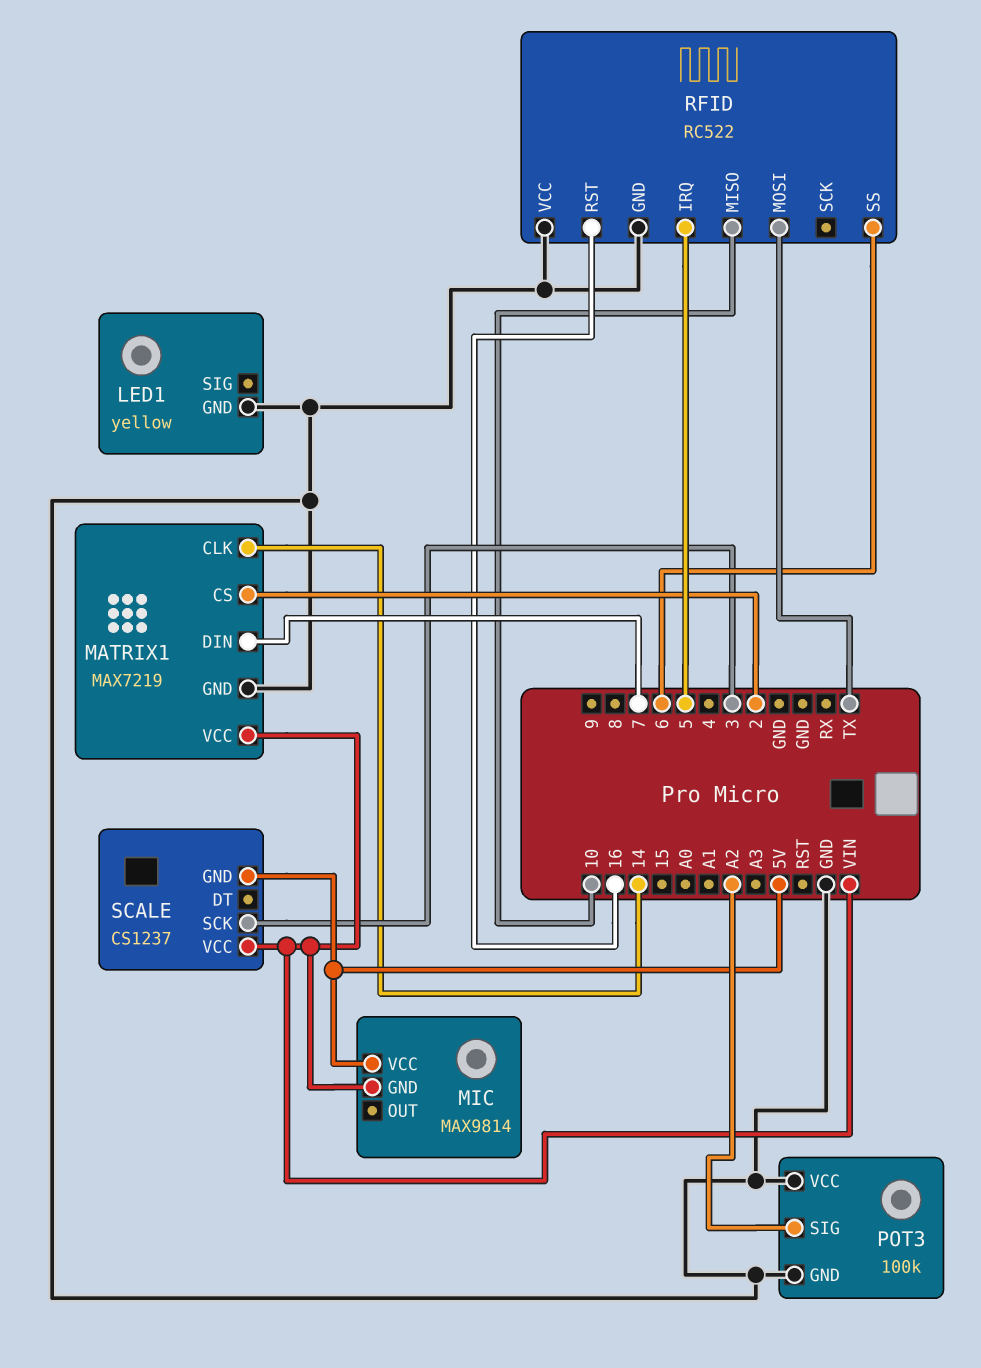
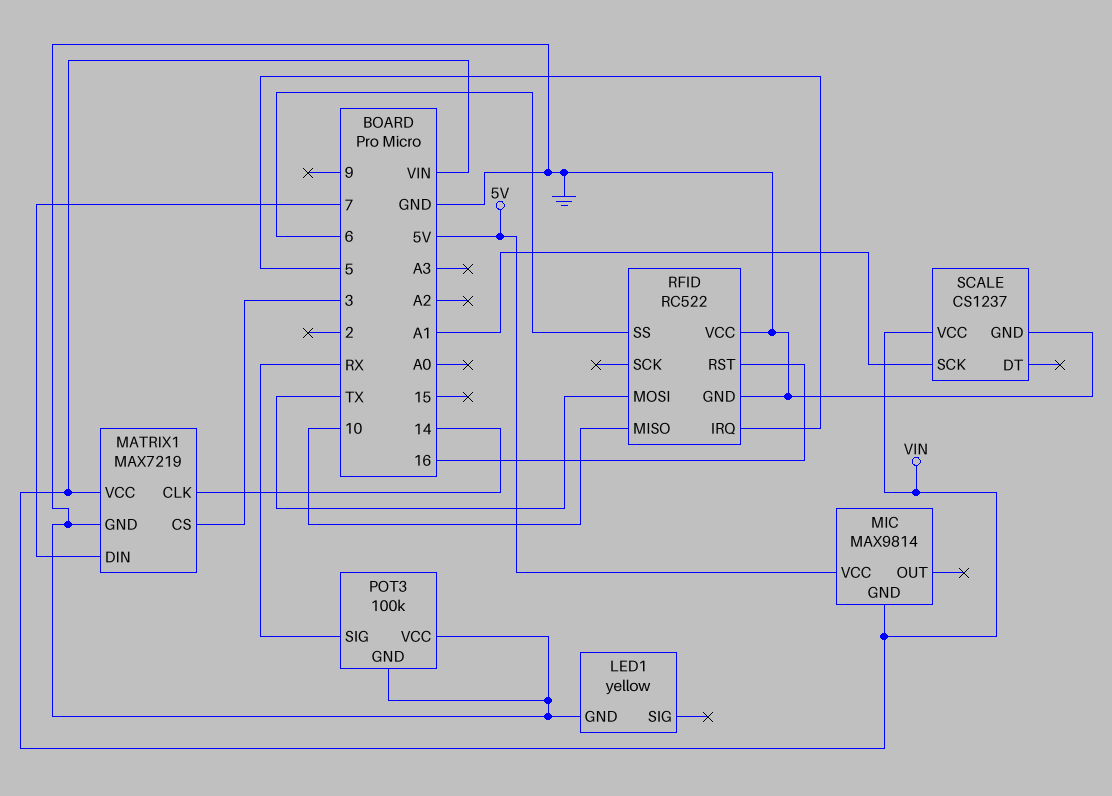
MATRIX1 pin CS: 2 -> 3
POT3 pin SIG: A2 -> RX
SCALE pin GND: 5V -> GND
SCALE pin SCK: 3 -> A1

